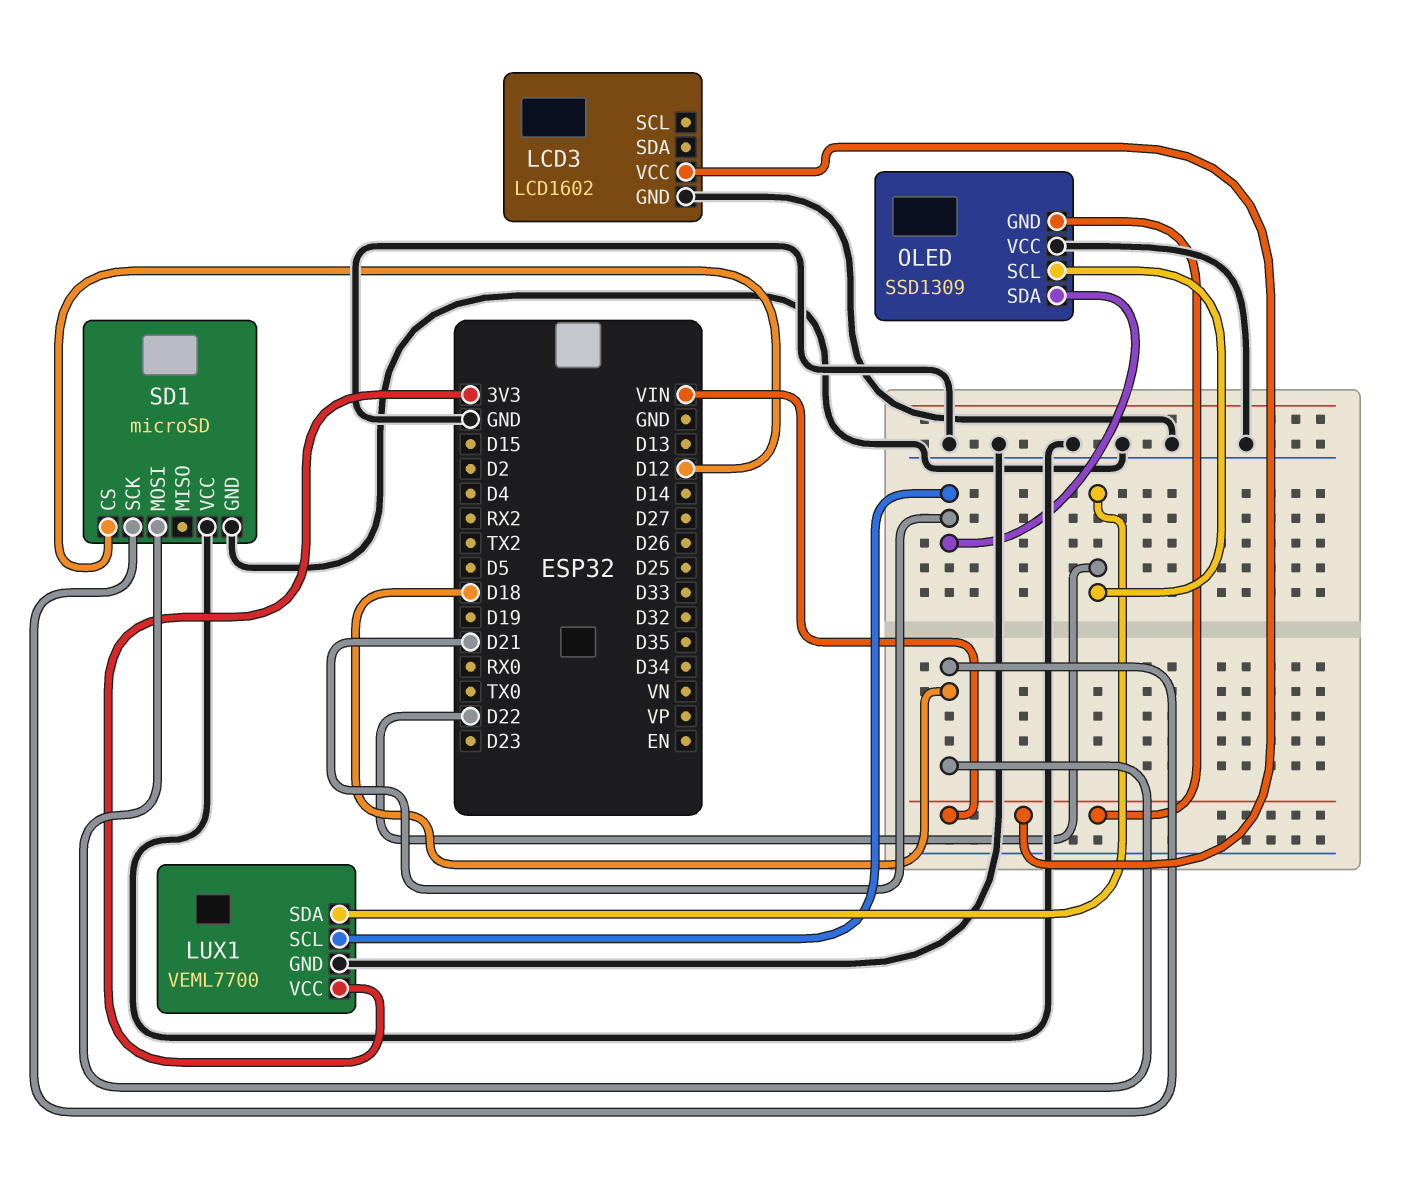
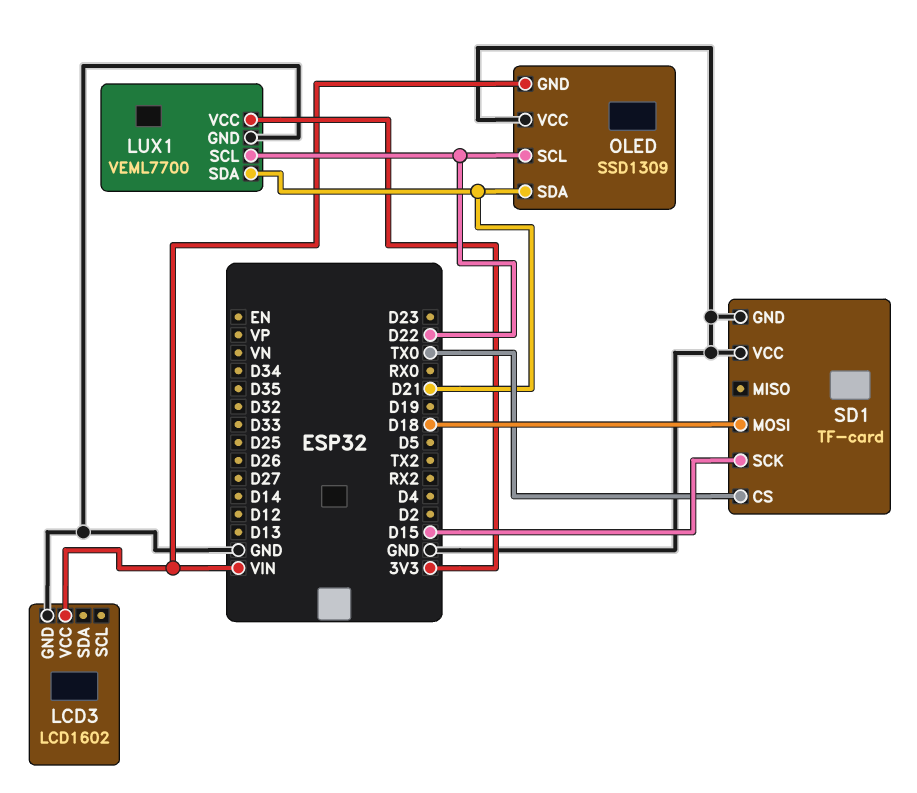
LUX1 pin SCL: D21 -> D22
LUX1 pin SDA: D22 -> D21
SD1: microSD -> TF-card
SD1 pin CS: D12 -> TX0
SD1 pin SCK: D18 -> D15

